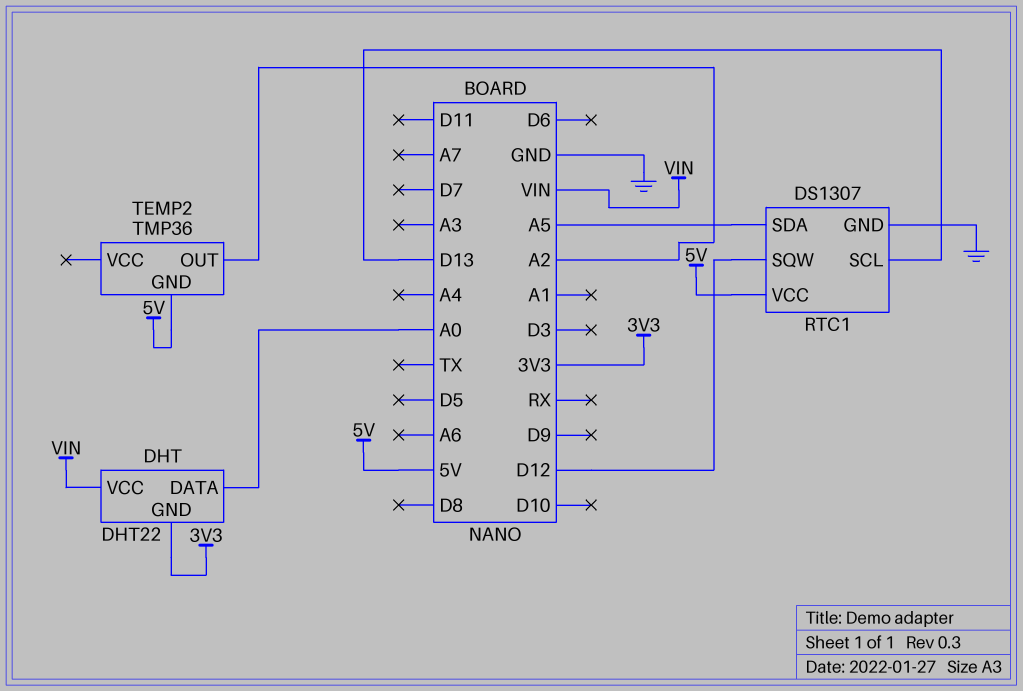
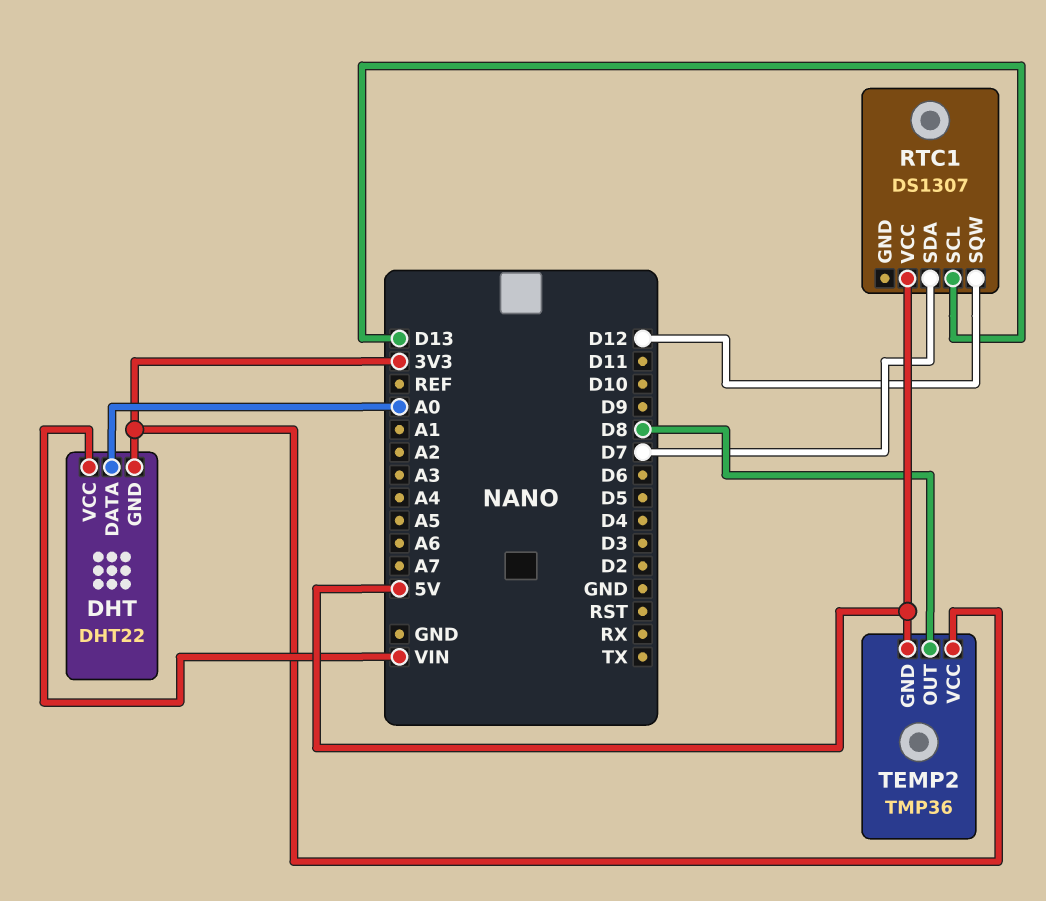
RTC1 pin GND: GND -> none
RTC1 pin SDA: A5 -> D7
TEMP2 pin OUT: A2 -> D8
TEMP2 pin VCC: none -> 3V3

